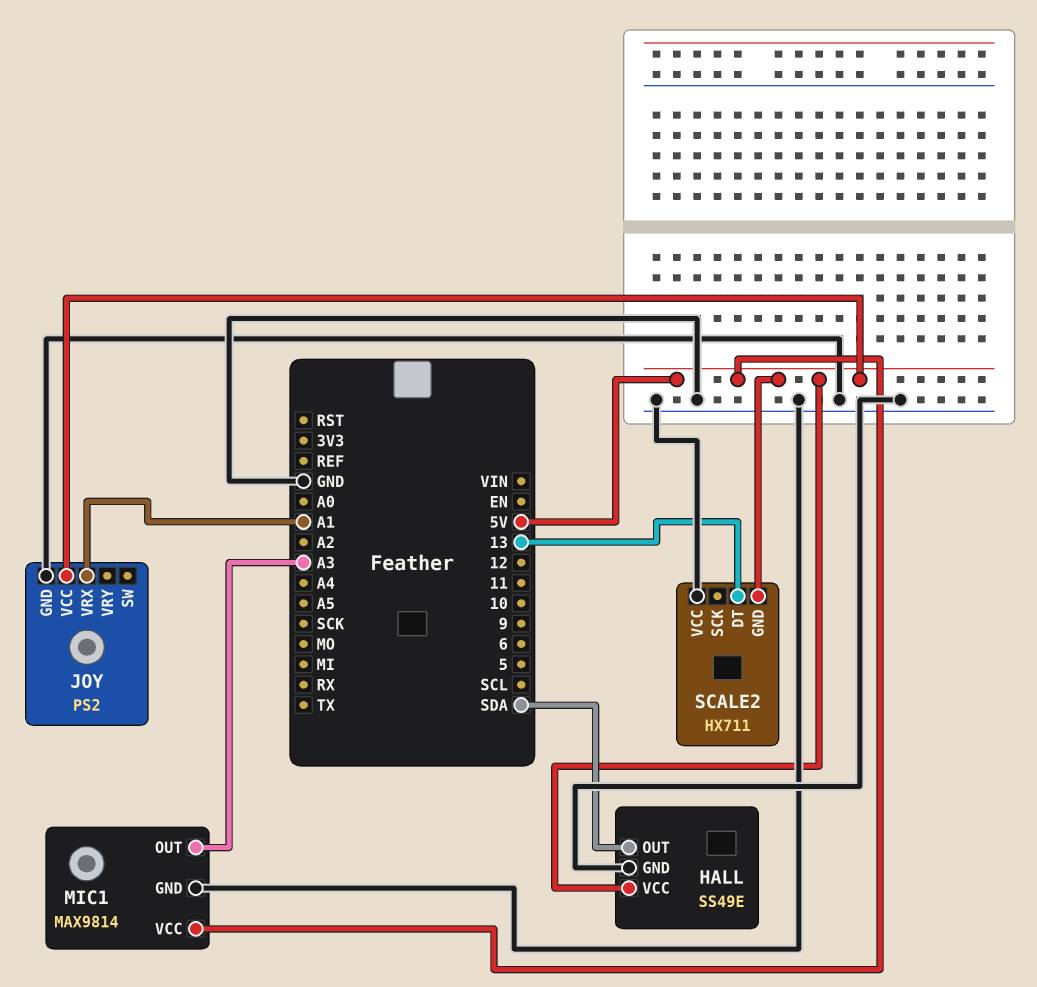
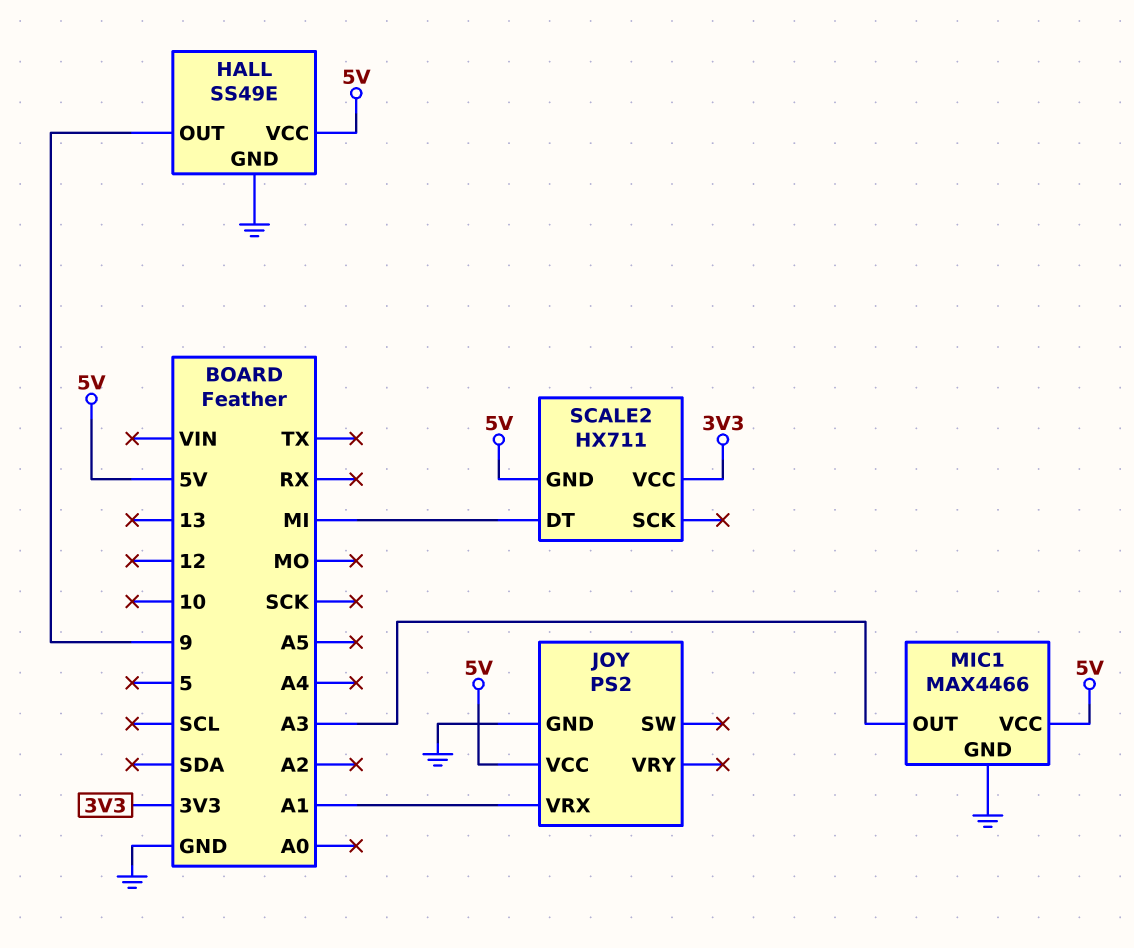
HALL pin OUT: SDA -> 9
MIC1: MAX9814 -> MAX4466
SCALE2 pin DT: 13 -> MI
SCALE2 pin VCC: GND -> 3V3

